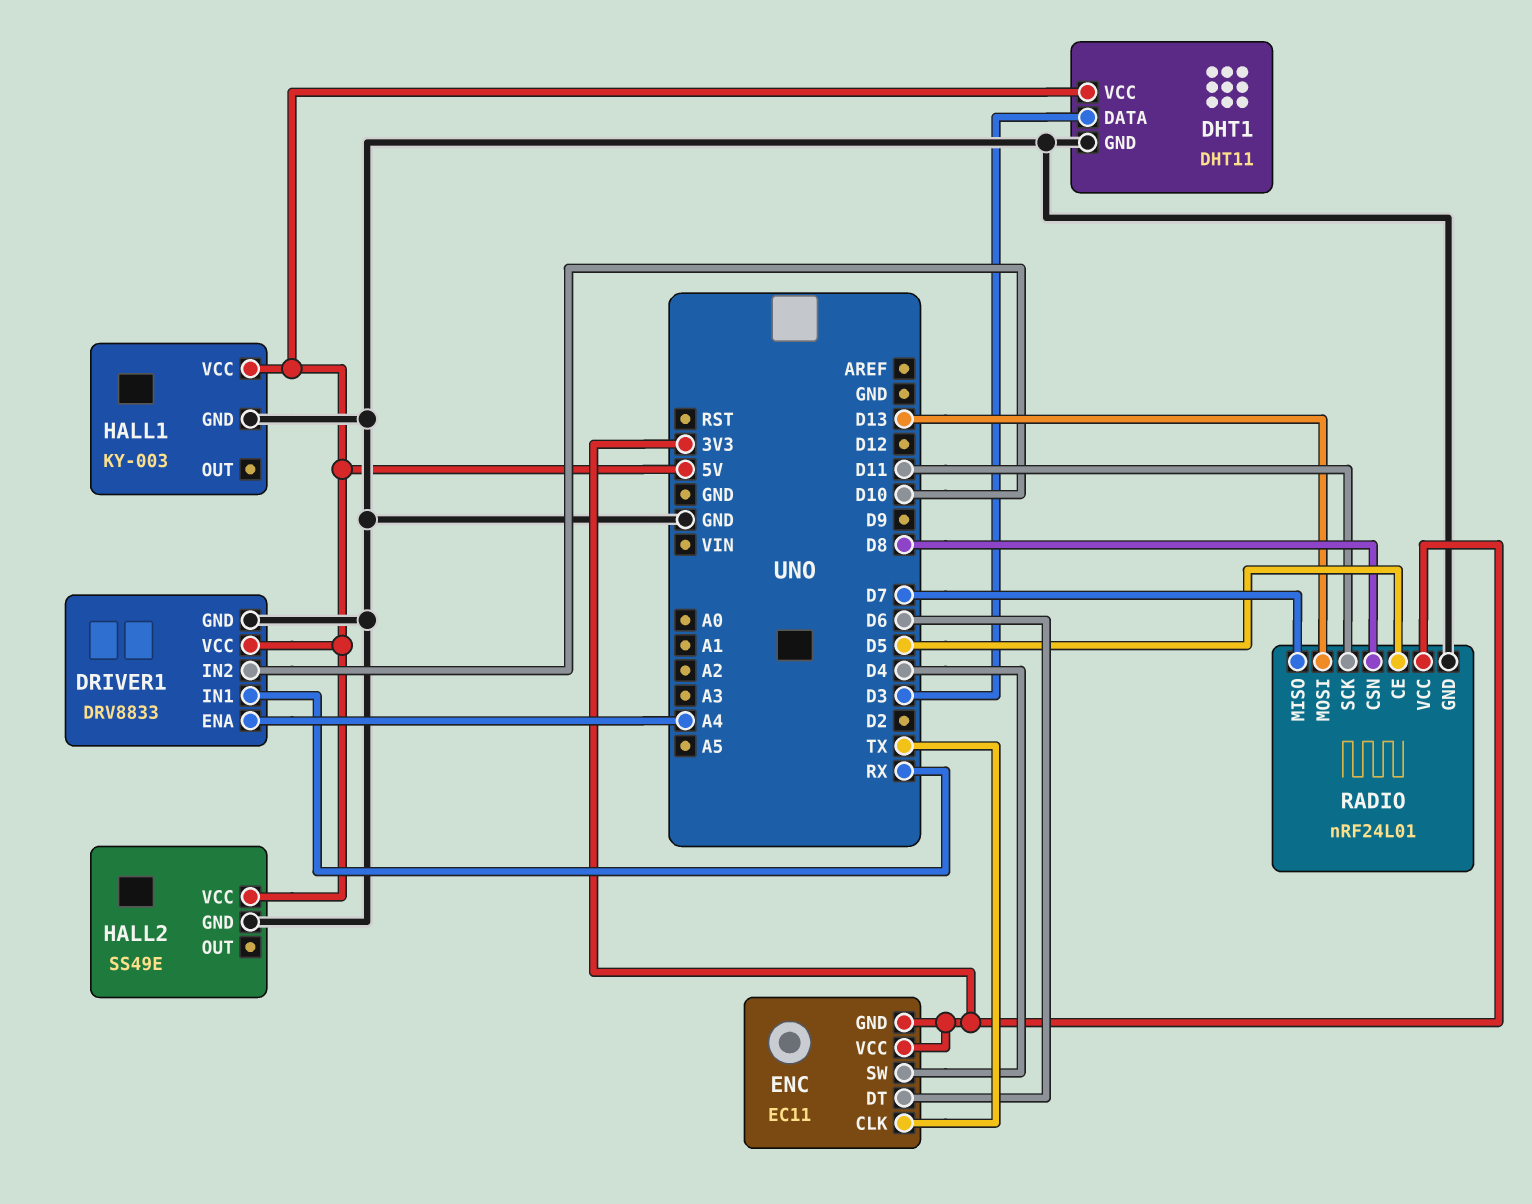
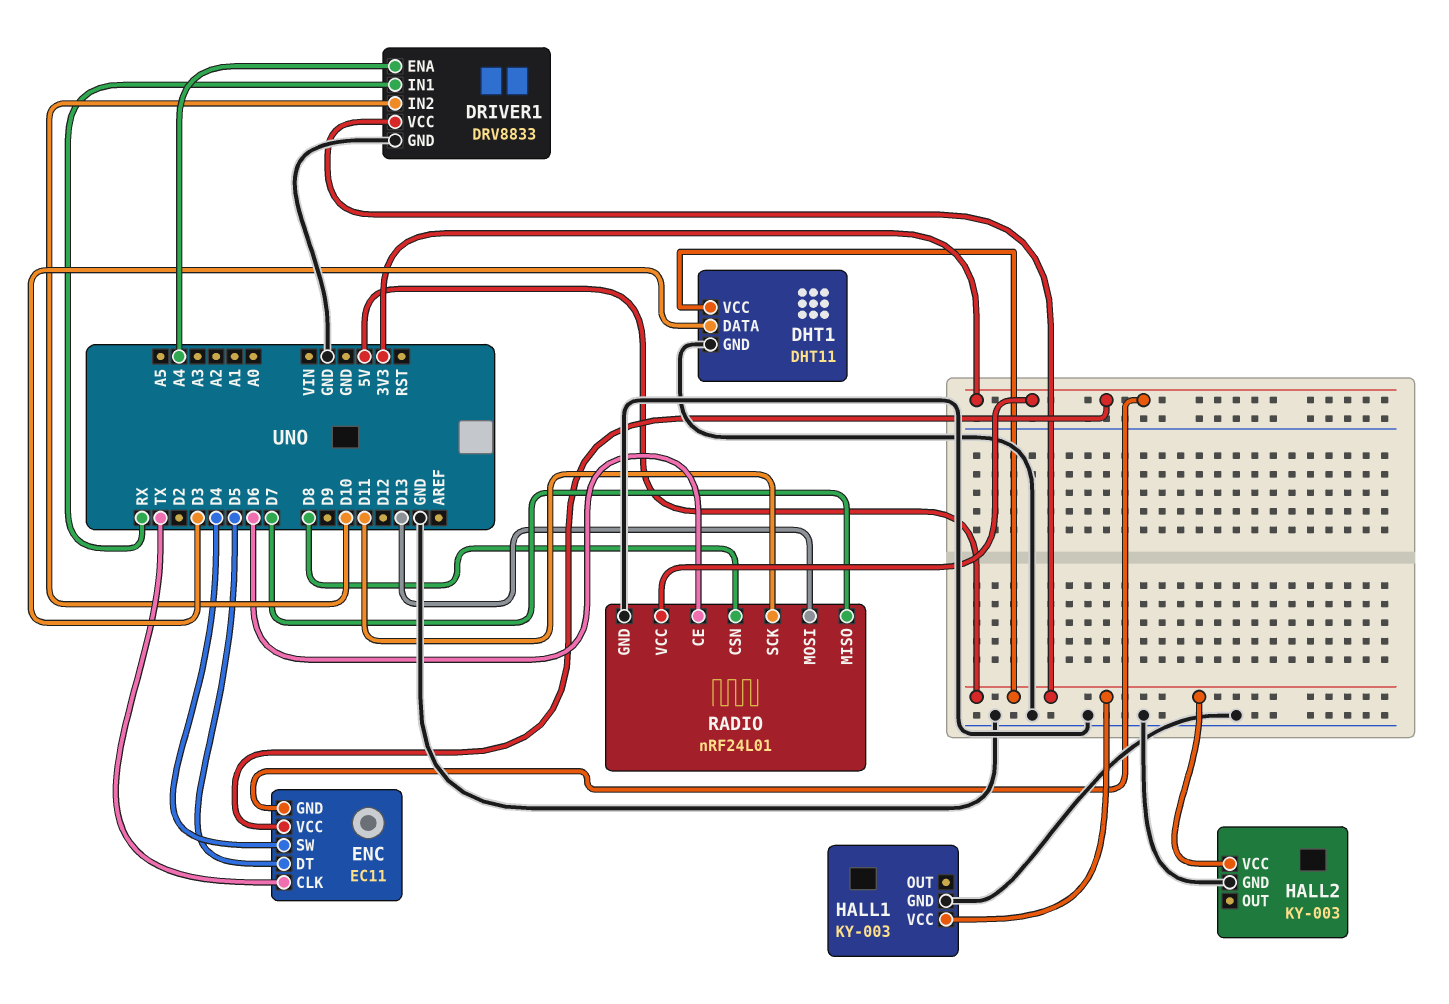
ENC pin DT: D6 -> D5
HALL2: SS49E -> KY-003
RADIO pin CE: D5 -> D6

